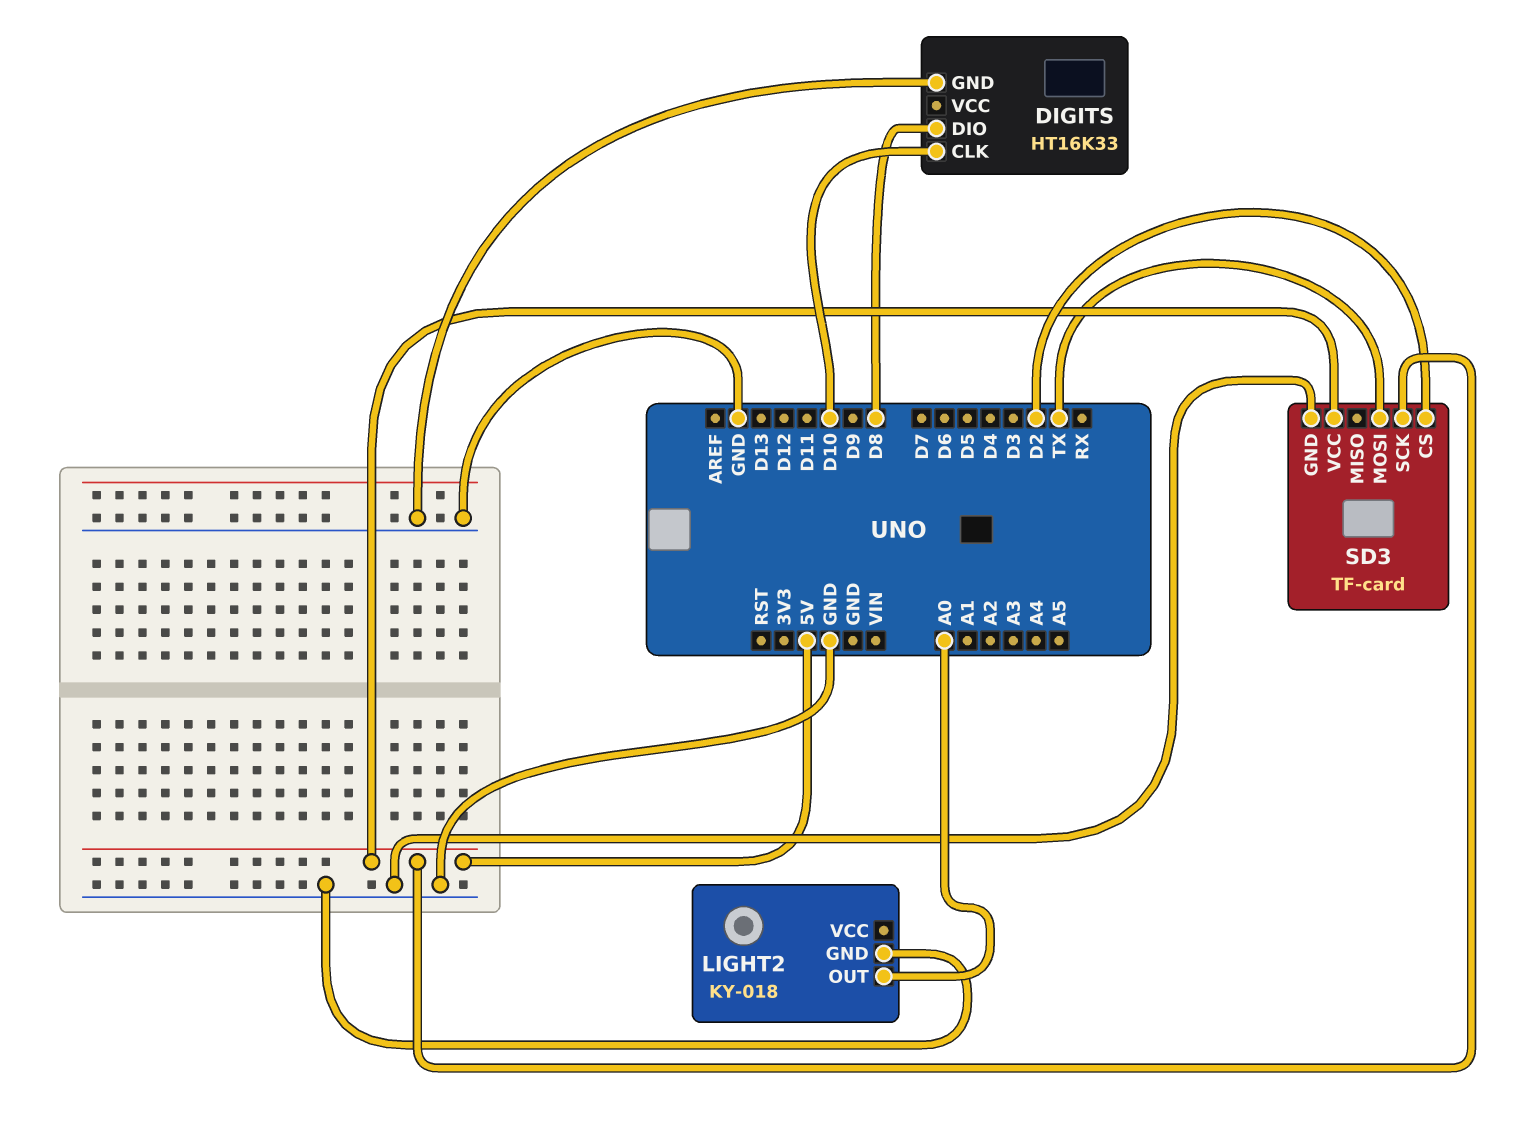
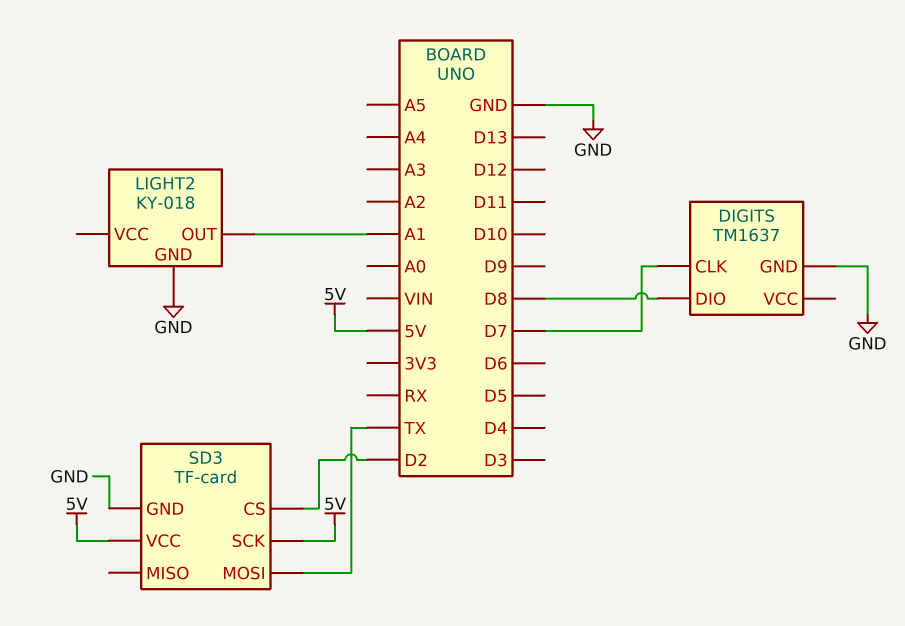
DIGITS: HT16K33 -> TM1637
DIGITS pin CLK: D10 -> D7
LIGHT2 pin OUT: A0 -> A1

